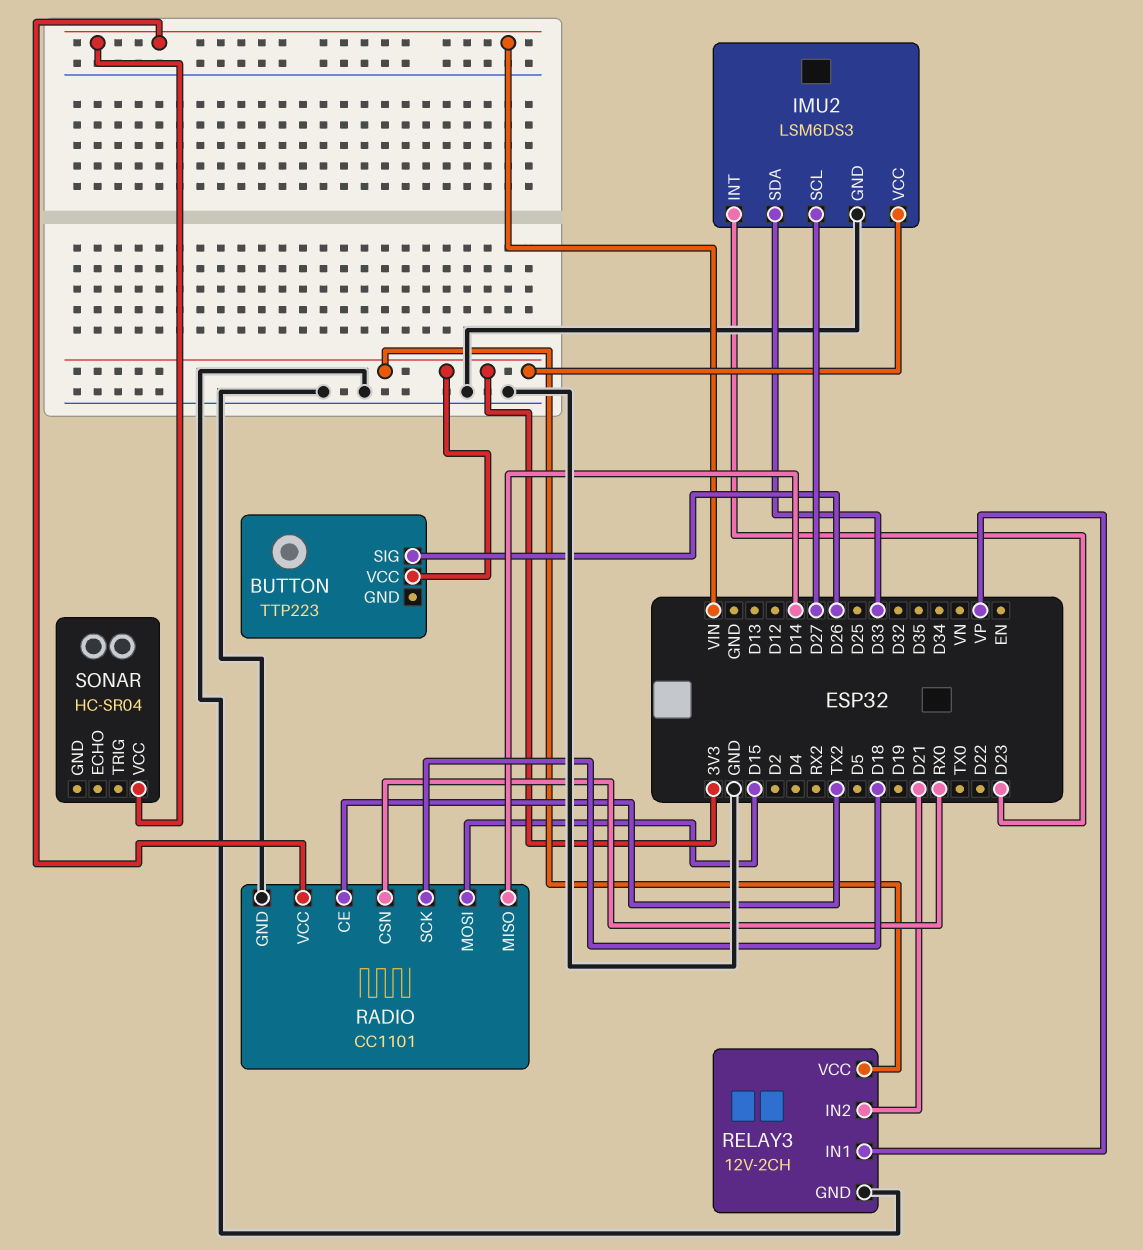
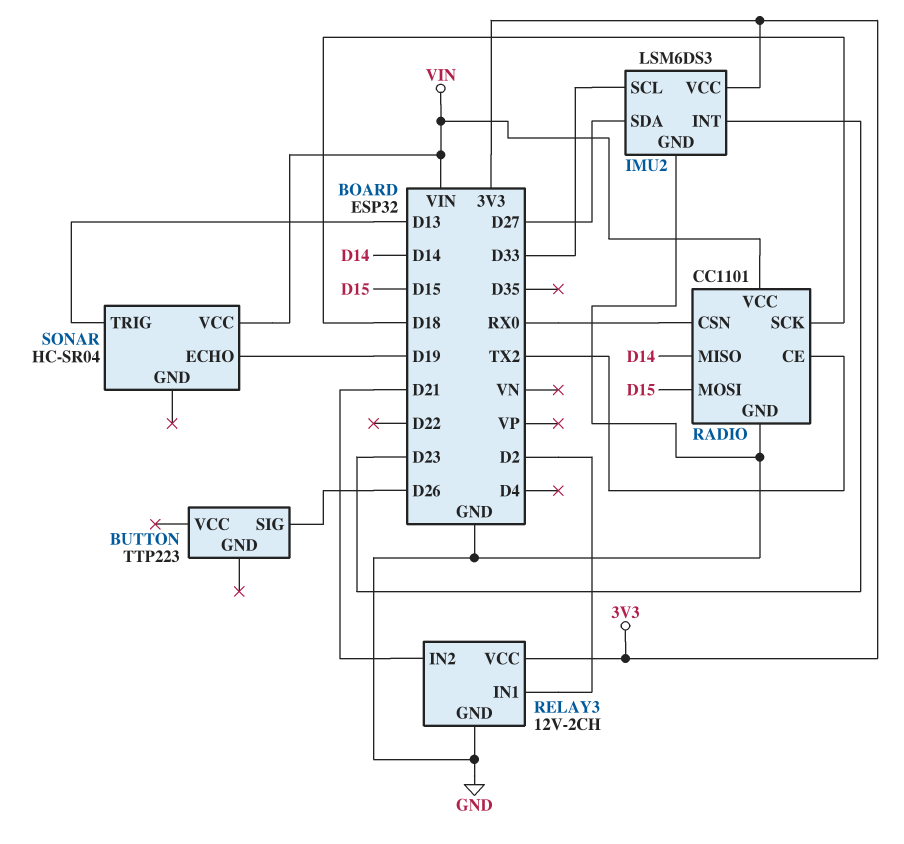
BUTTON pin VCC: 3V3 -> none
IMU2 pin SCL: D27 -> D33
IMU2 pin SDA: D33 -> D27
RELAY3 pin IN1: VP -> D2
SONAR pin ECHO: none -> D19
SONAR pin TRIG: none -> D13

